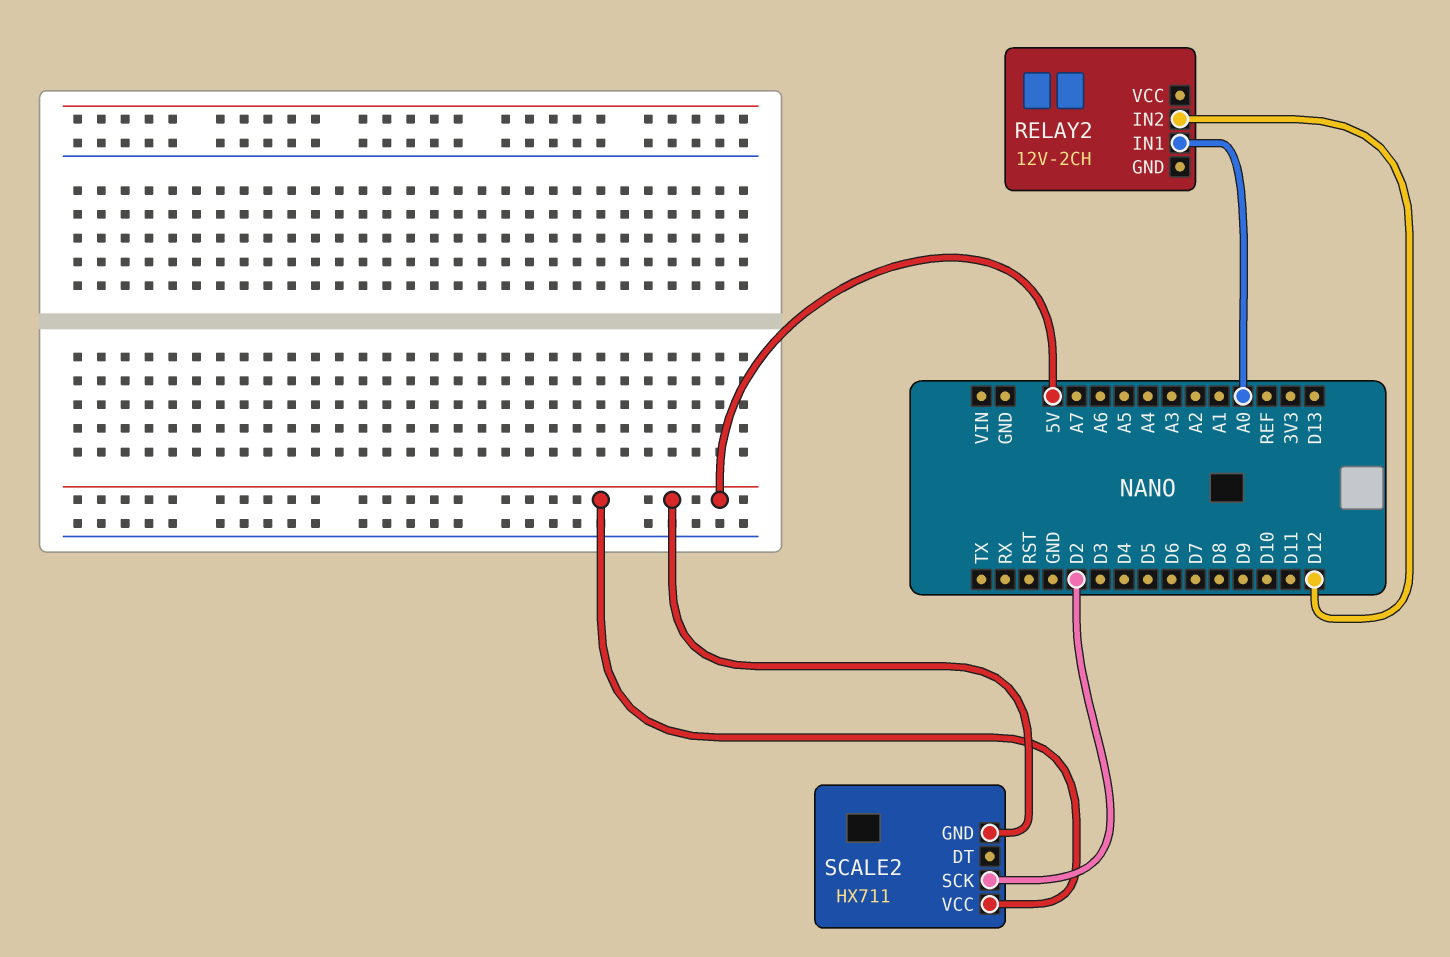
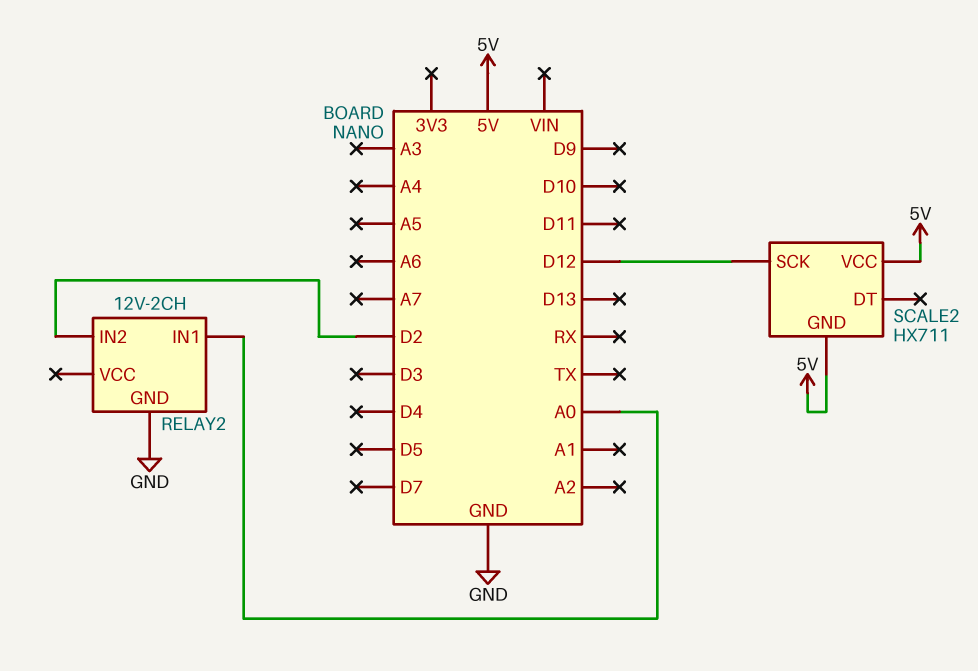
RELAY2 pin GND: none -> GND
RELAY2 pin IN2: D12 -> D2
SCALE2 pin SCK: D2 -> D12

